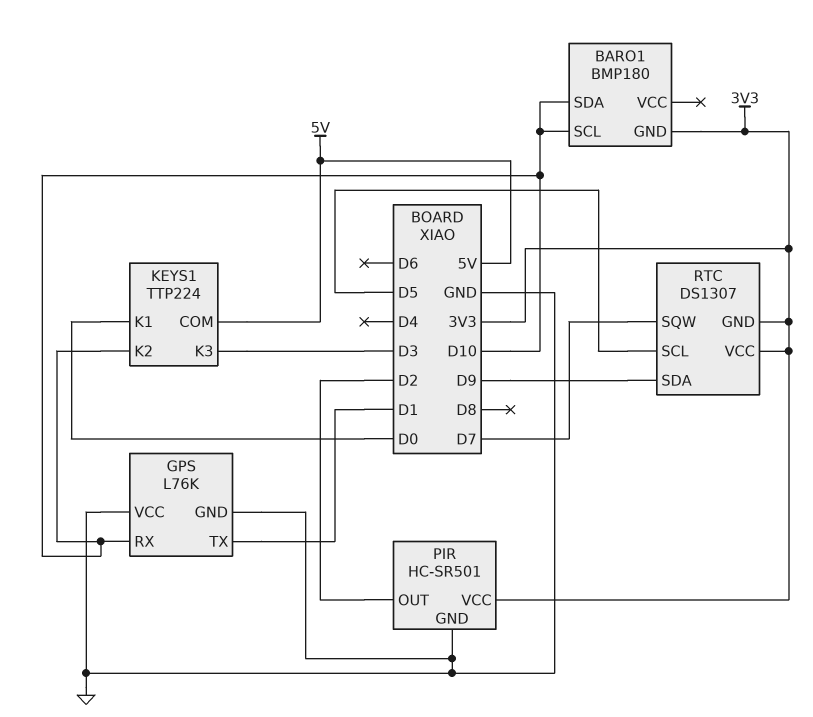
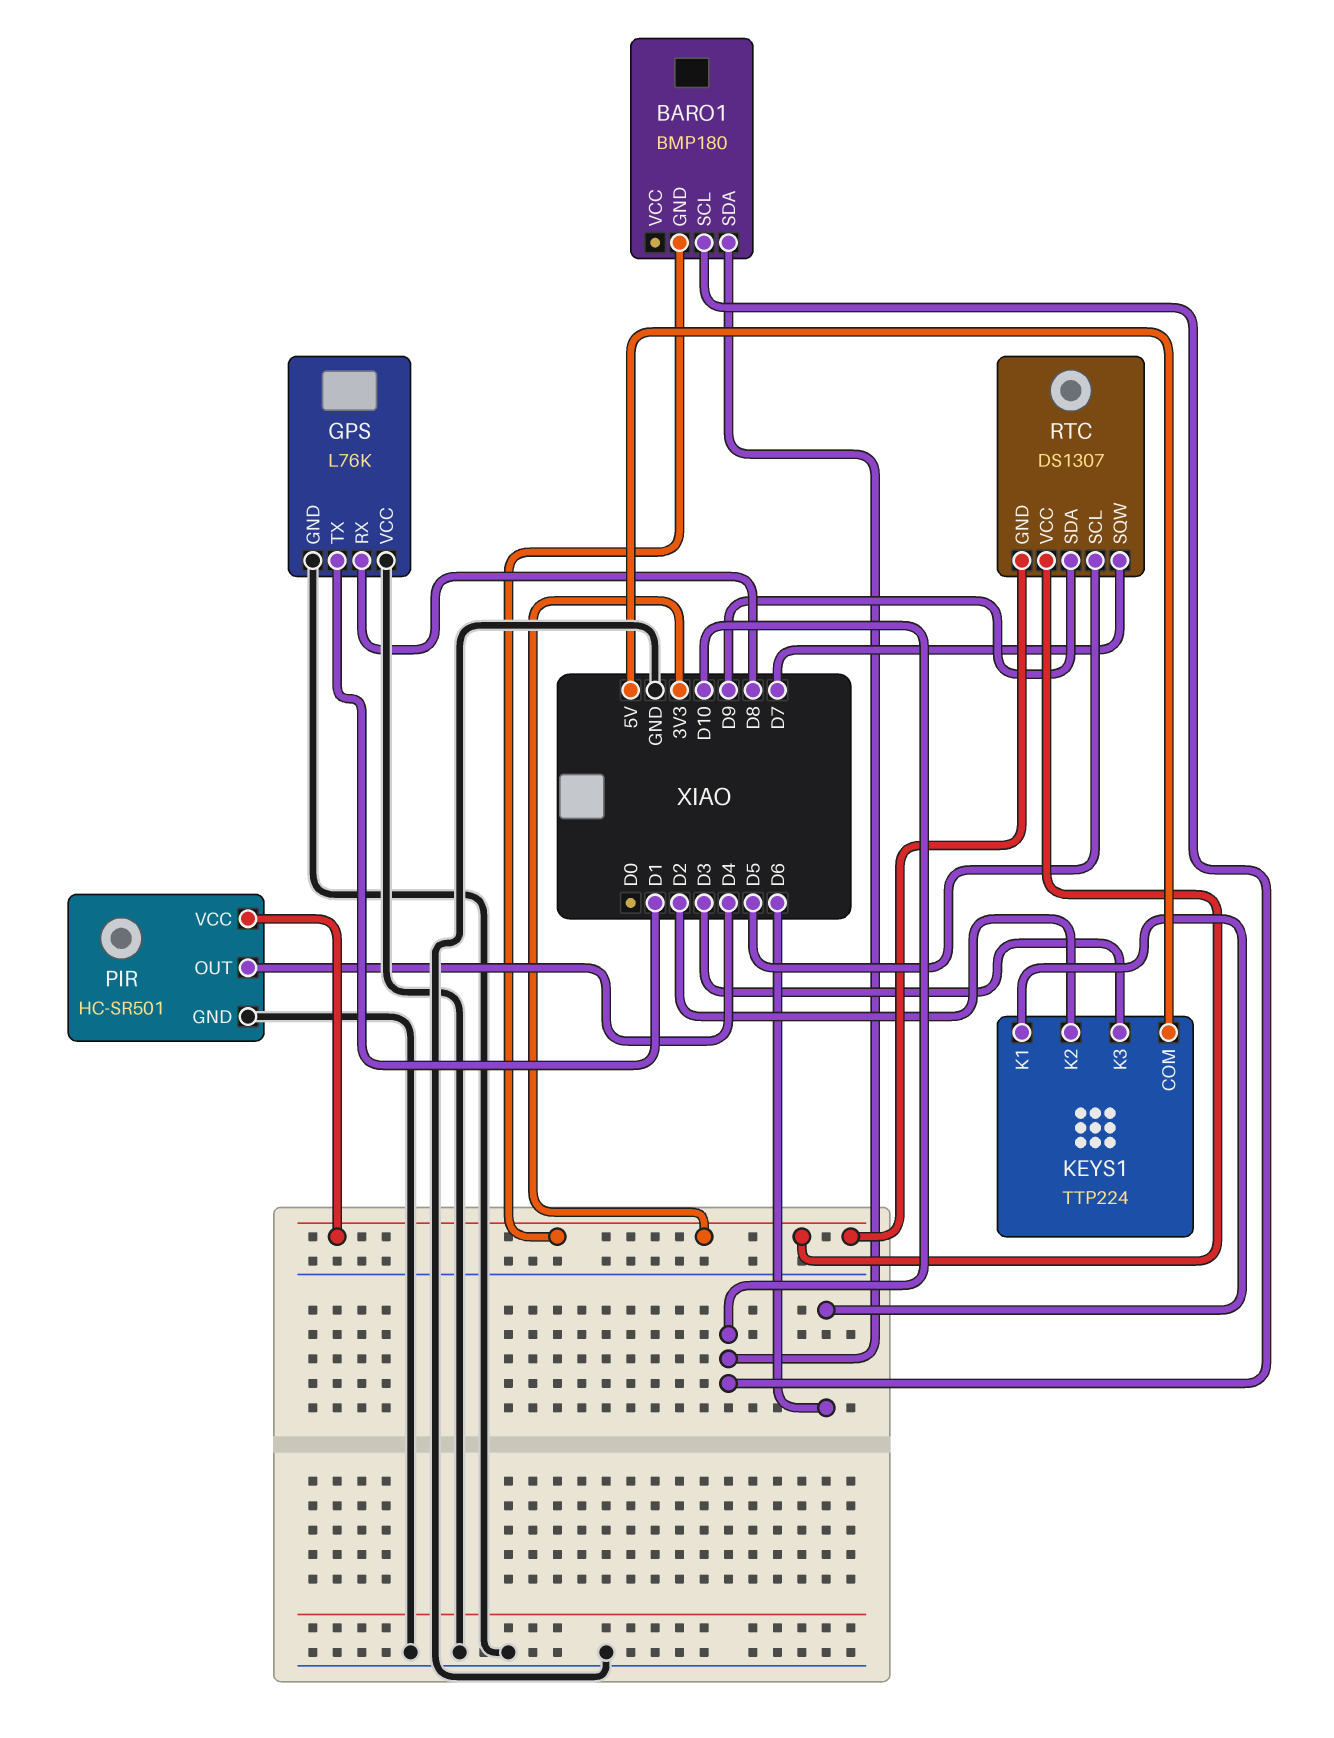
GPS pin RX: D10 -> D8
KEYS1 pin K1: D0 -> D6
KEYS1 pin K2: D10 -> D2
PIR pin OUT: D2 -> D4

